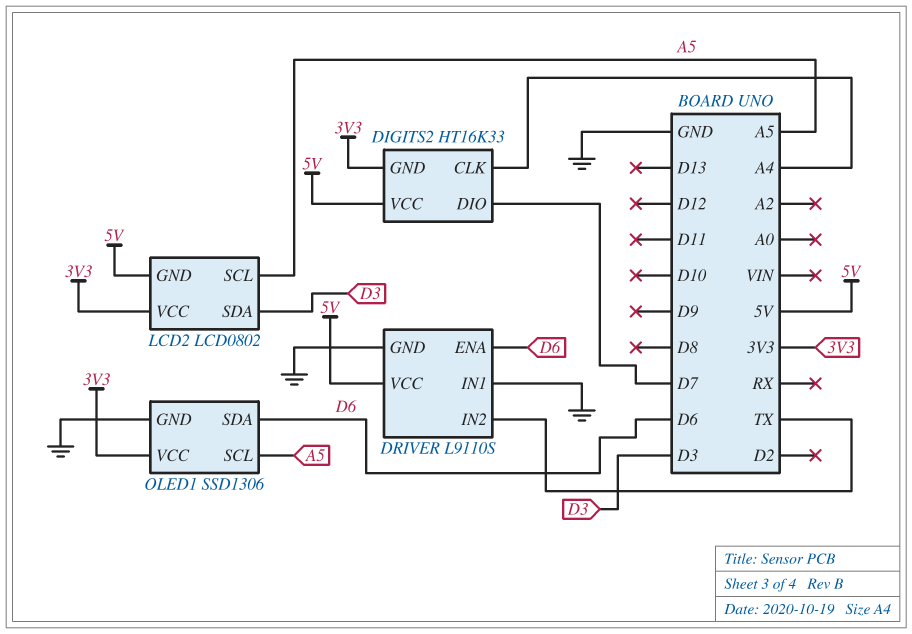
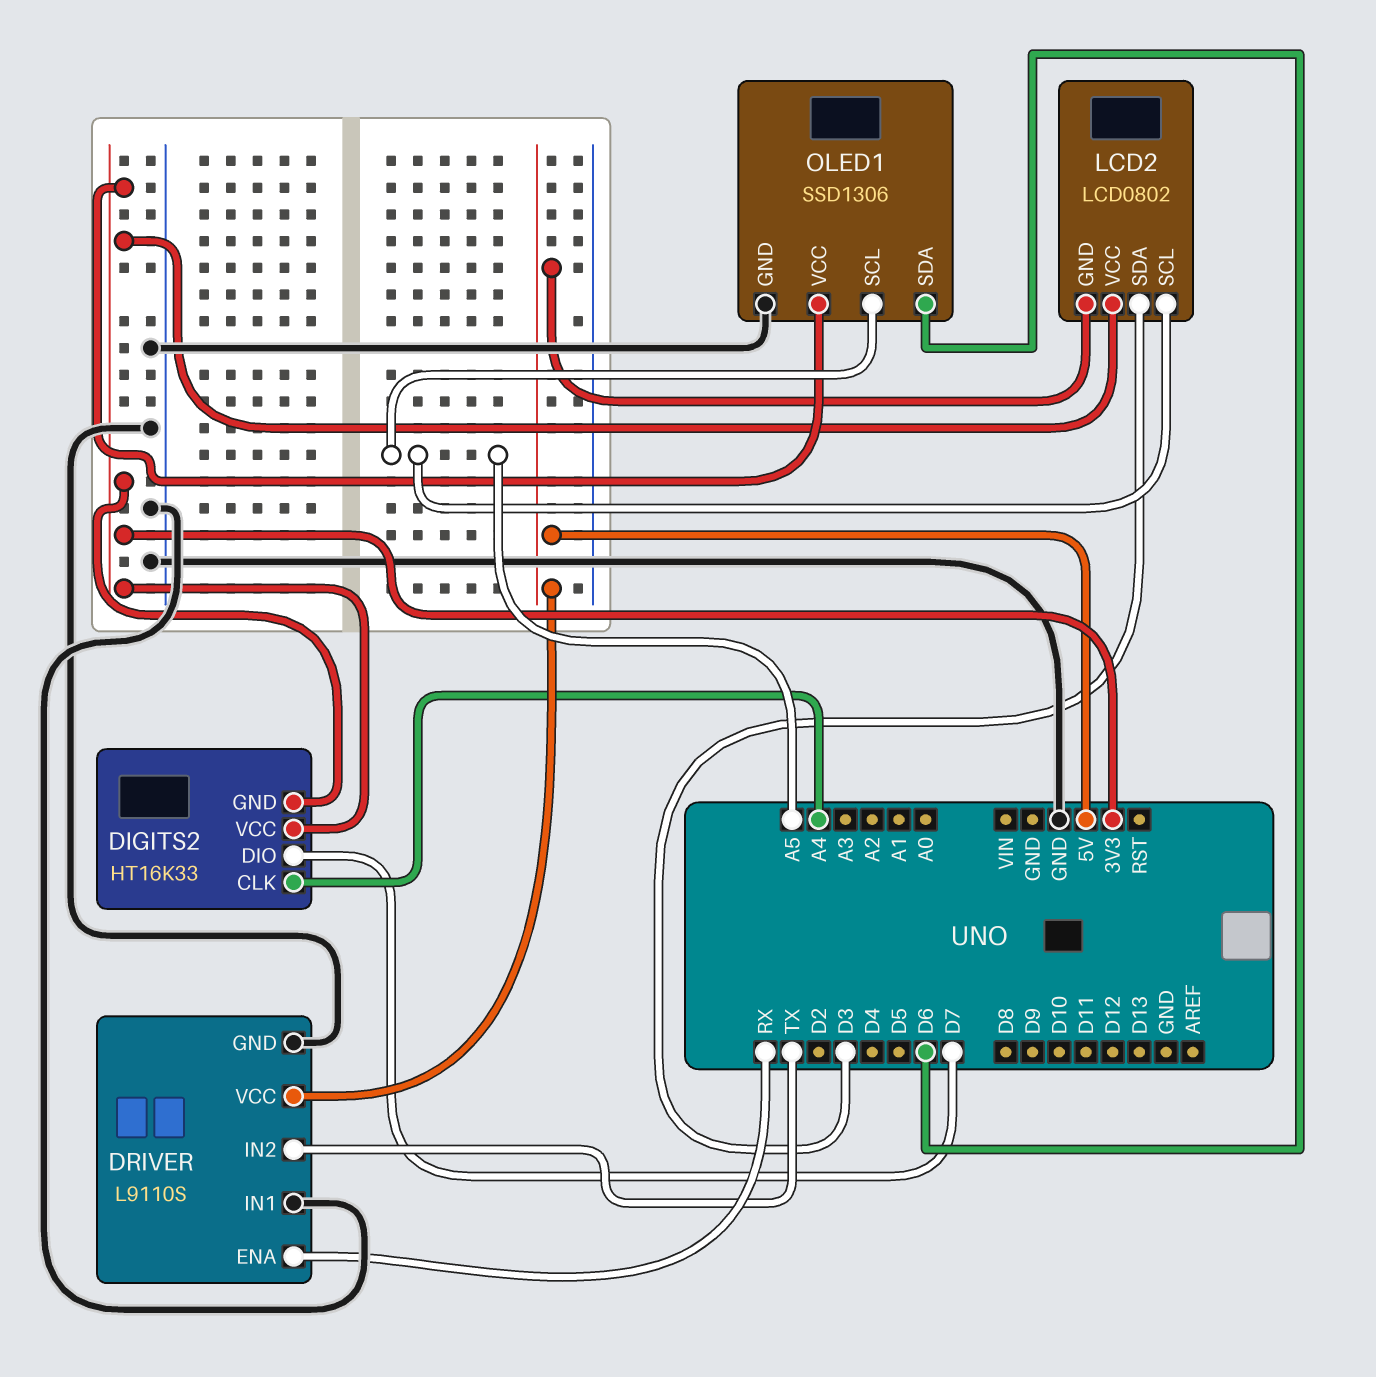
DIGITS2 pin VCC: 5V -> 3V3
DRIVER pin ENA: D6 -> RX

